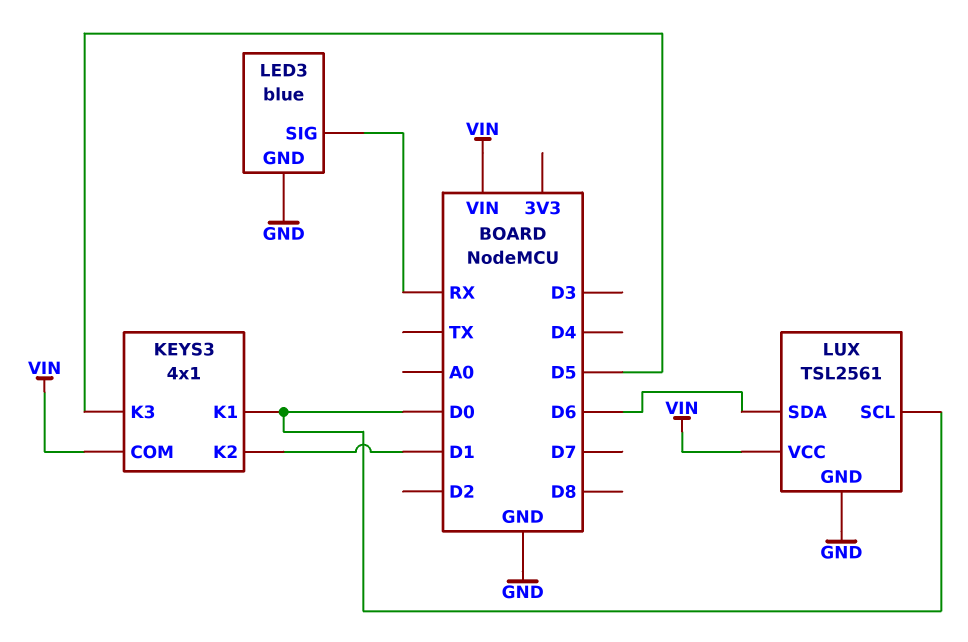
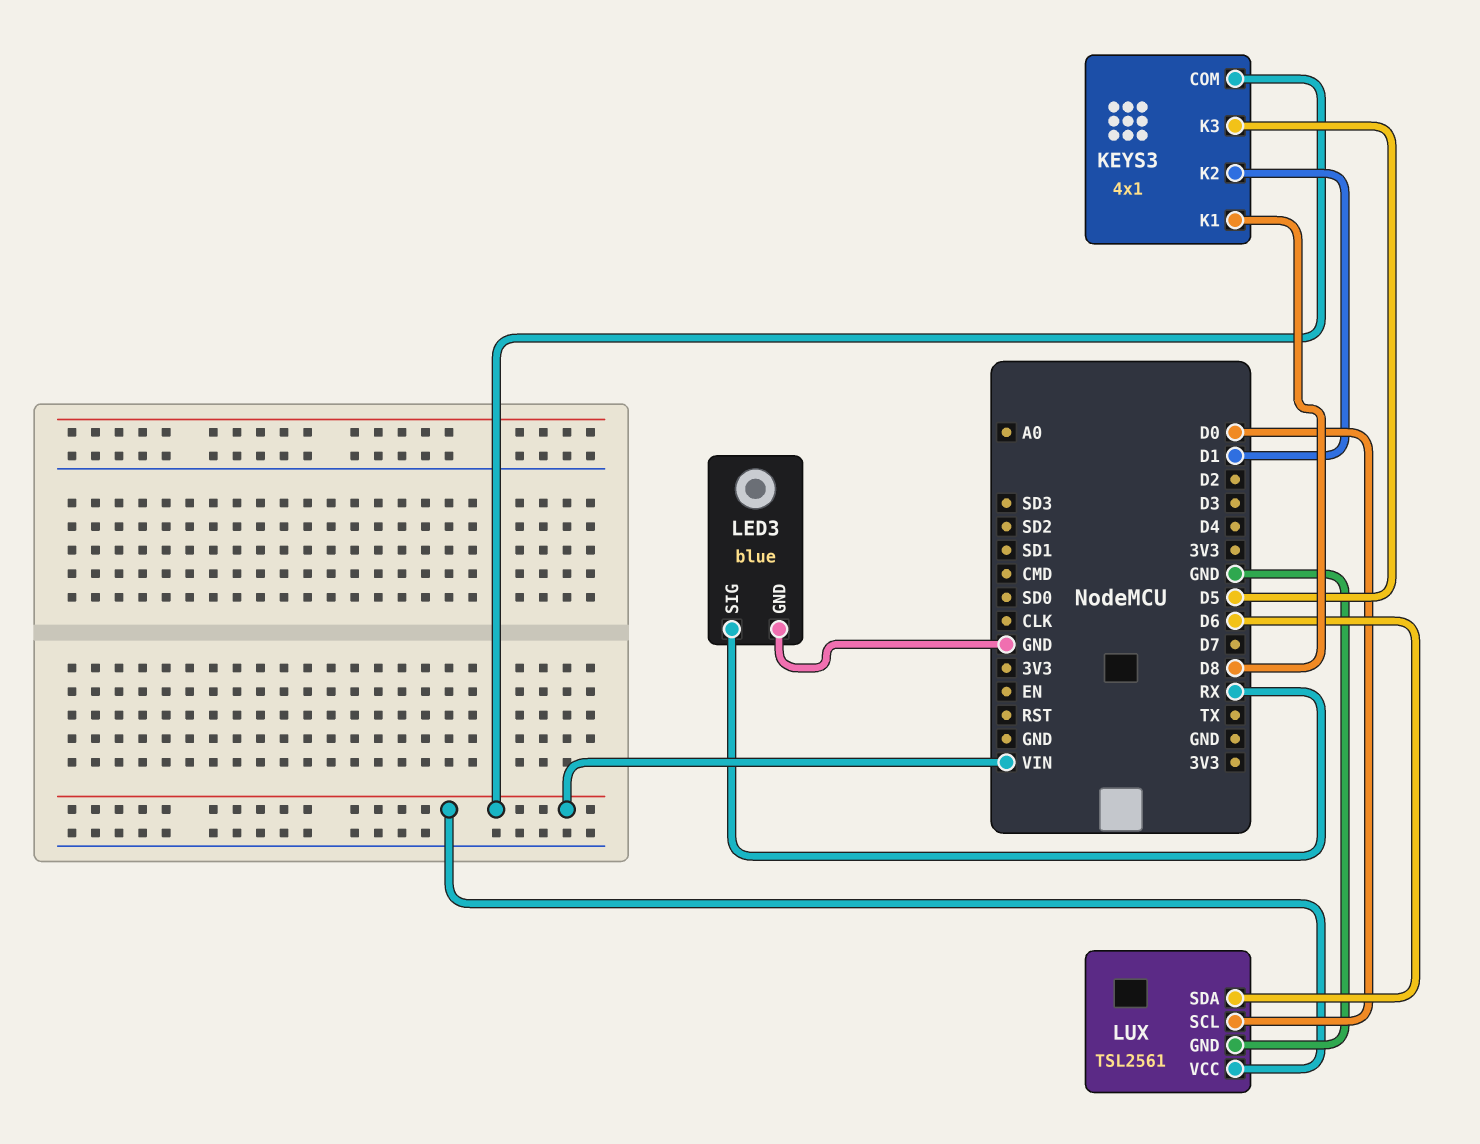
KEYS3 pin K1: D0 -> D8

